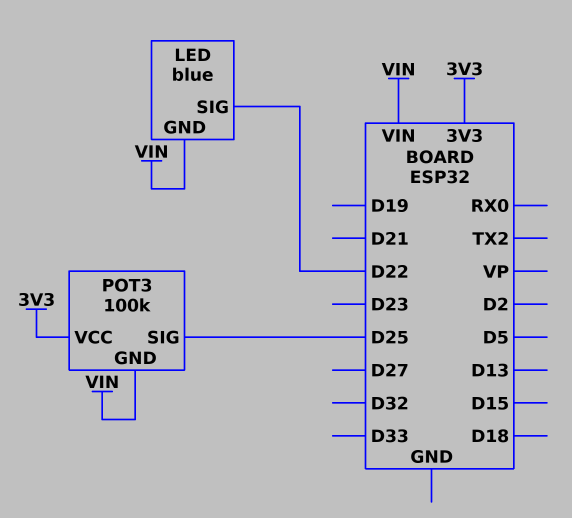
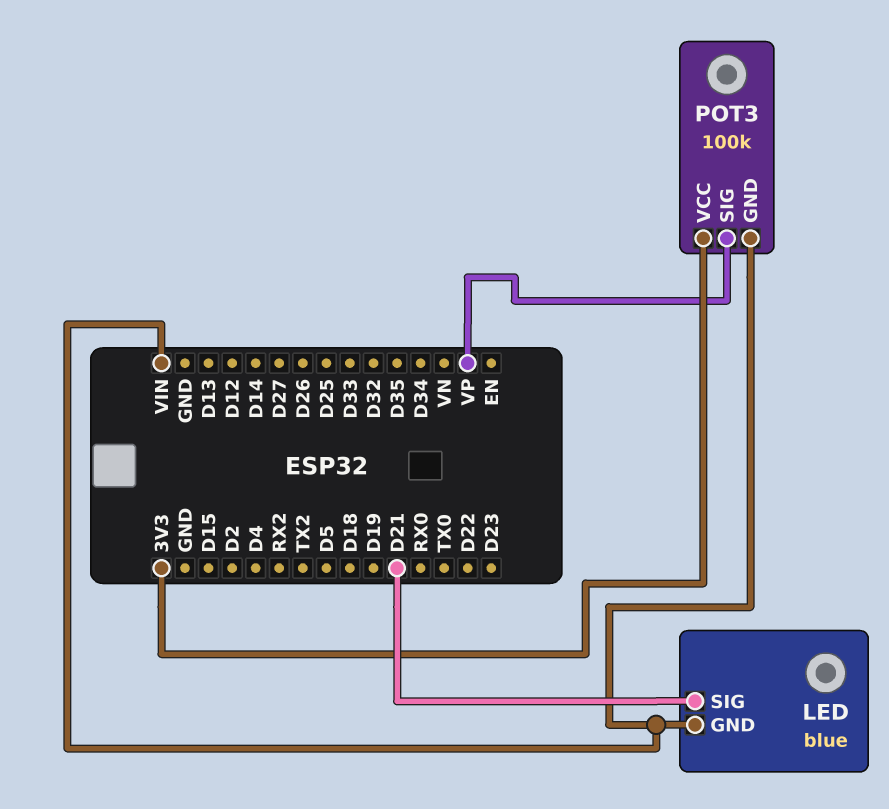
LED pin SIG: D22 -> D21
POT3 pin SIG: D25 -> VP

